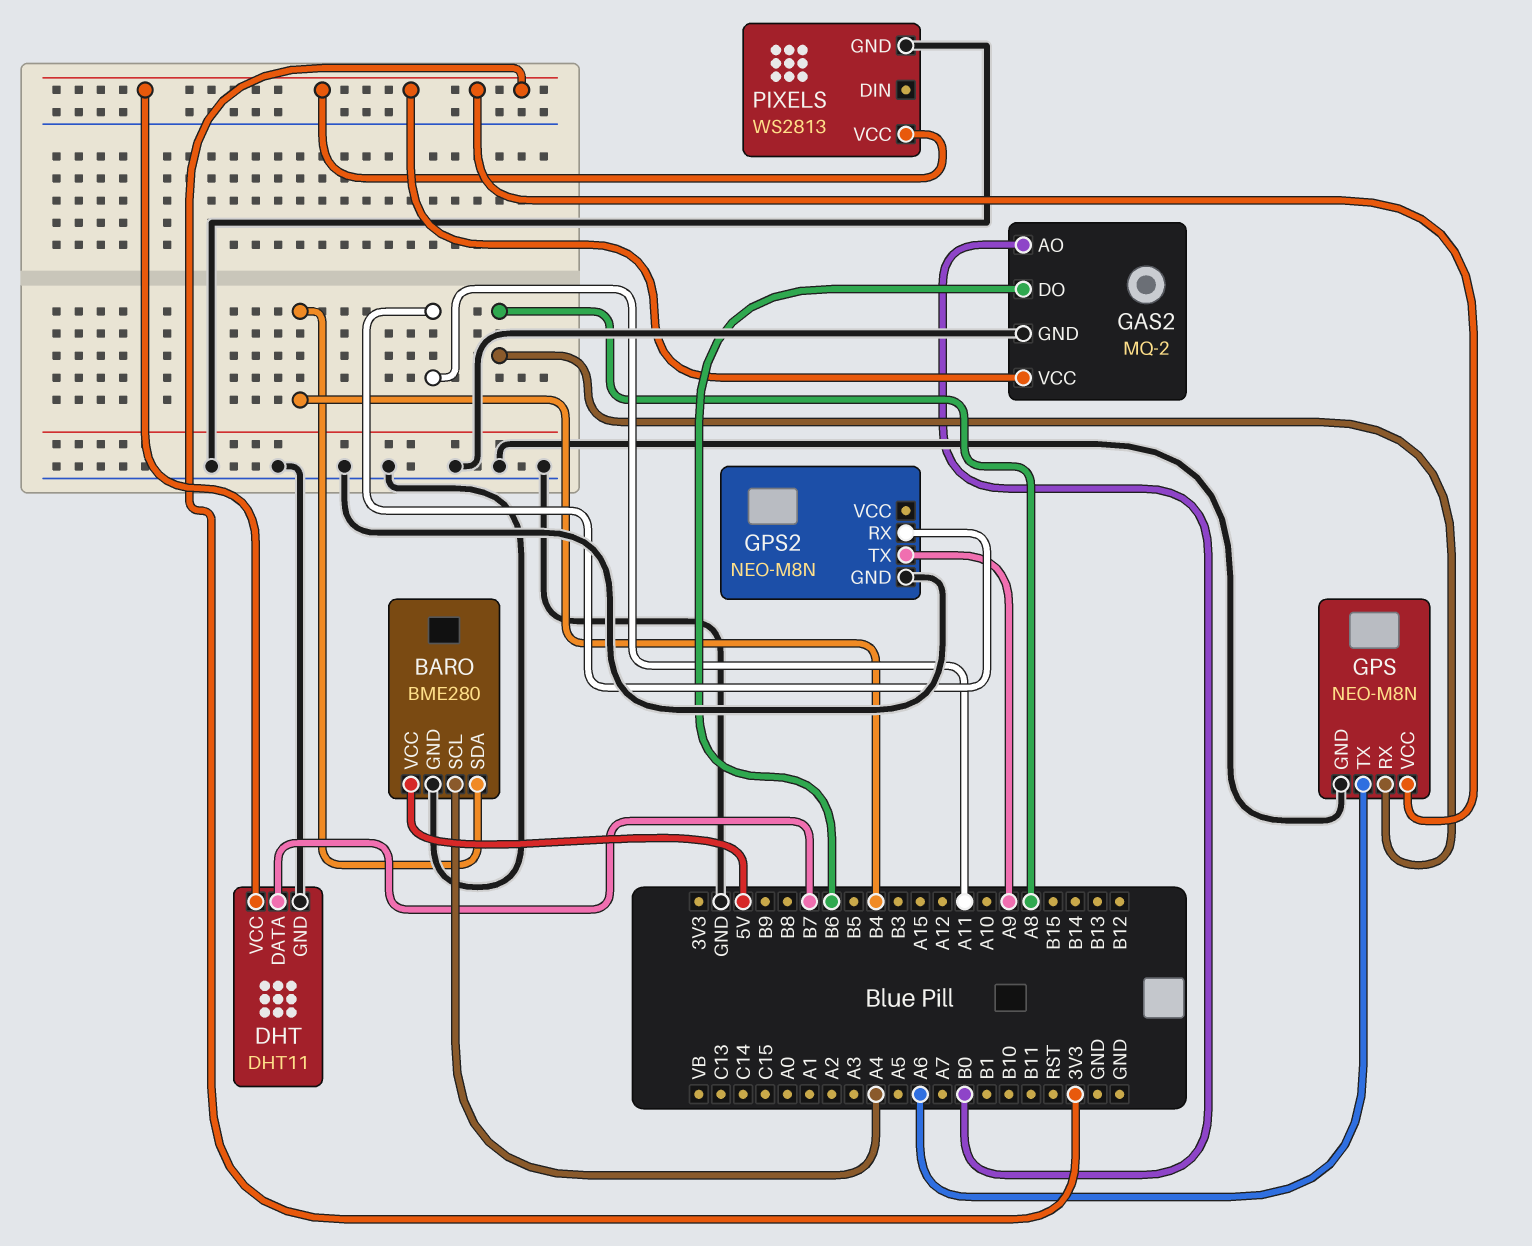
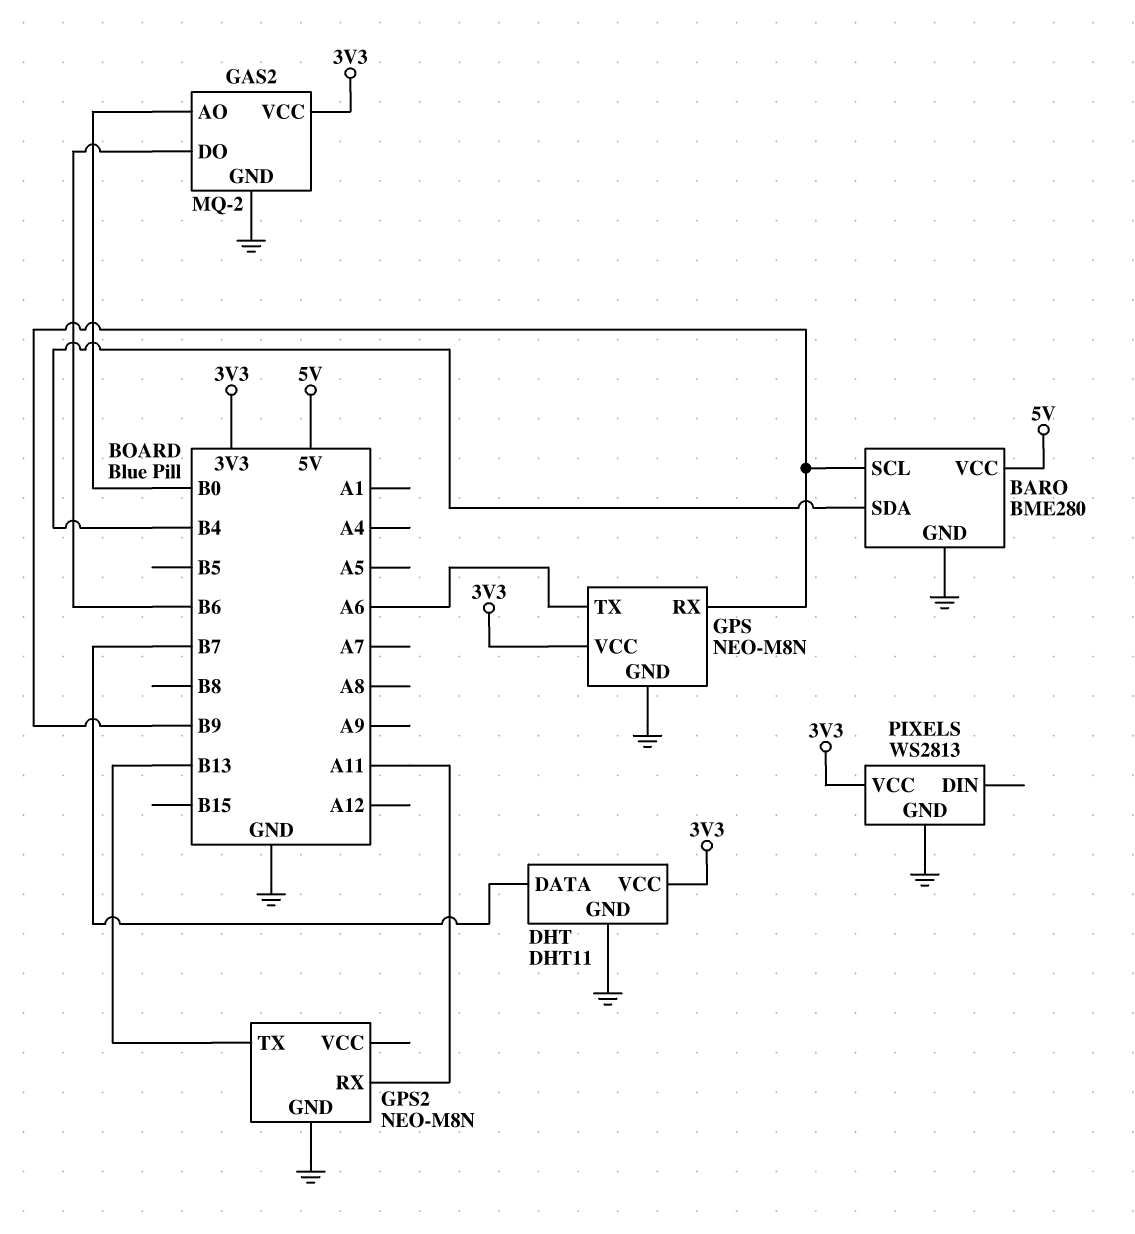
BARO pin SCL: A4 -> B9
GPS pin RX: A8 -> B9
GPS2 pin TX: A9 -> B13

